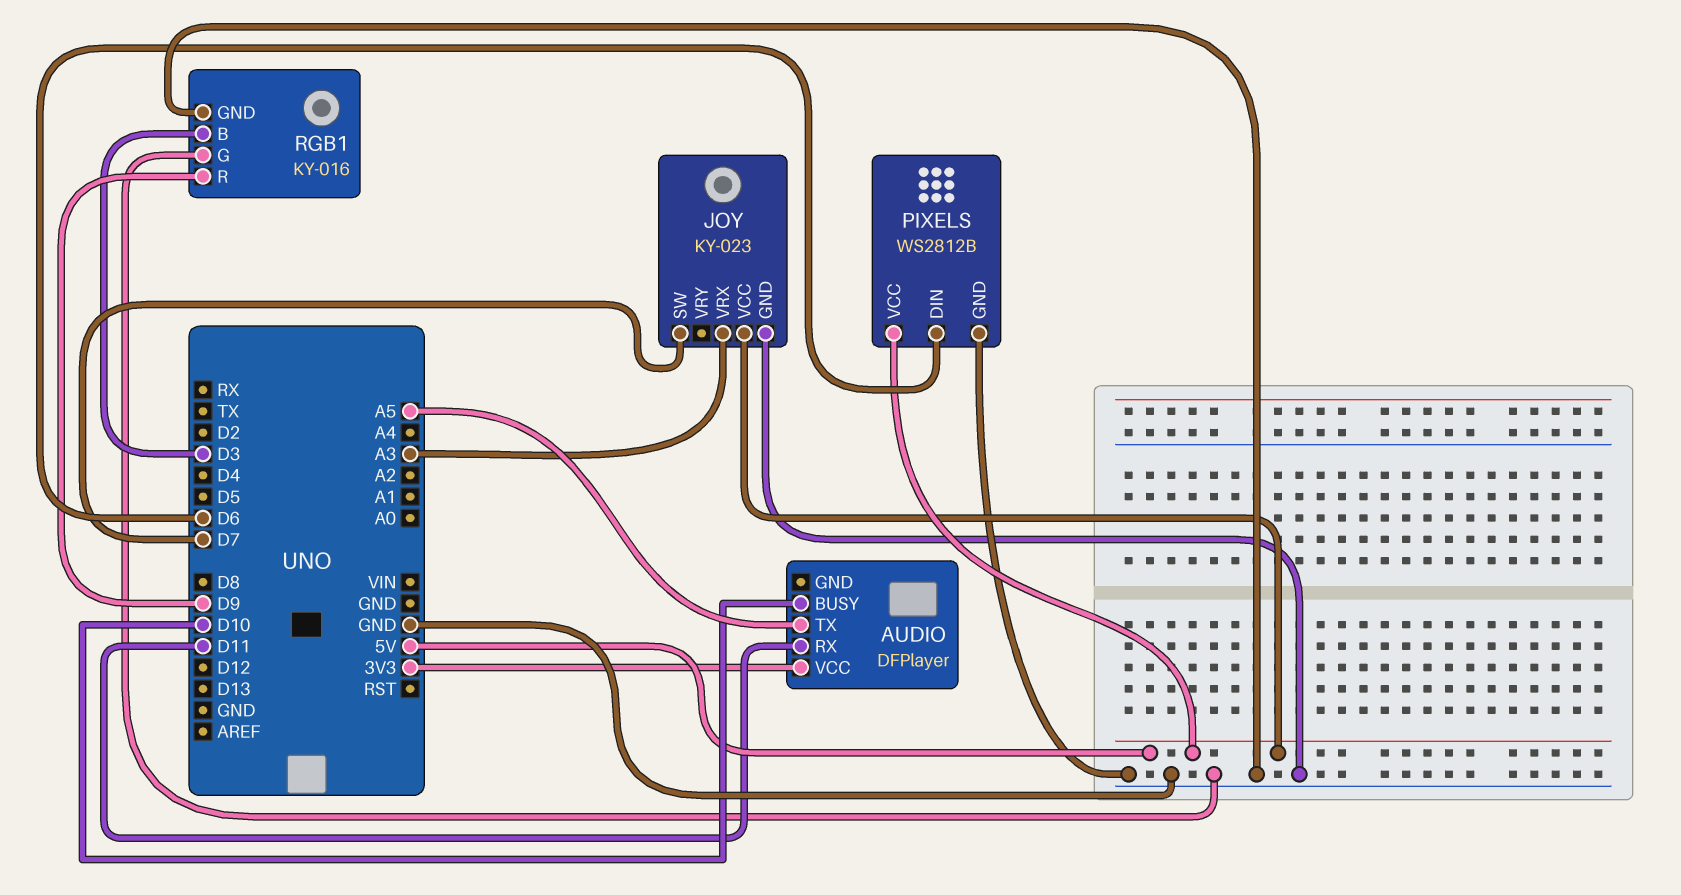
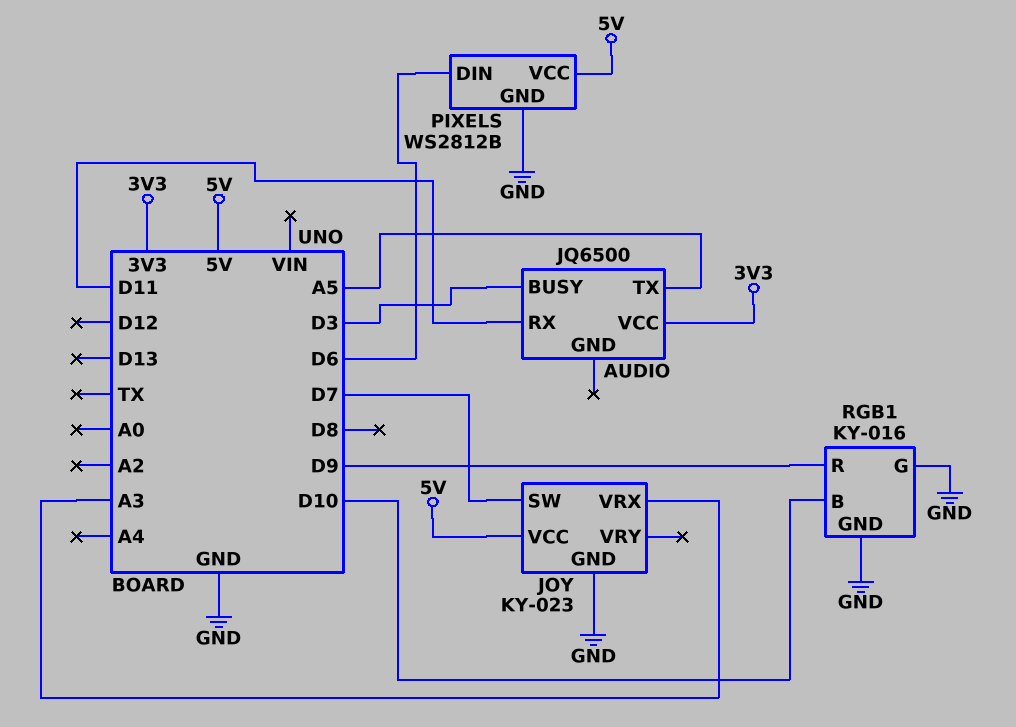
AUDIO: DFPlayer -> JQ6500
AUDIO pin BUSY: D10 -> D3
RGB1 pin B: D3 -> D10

